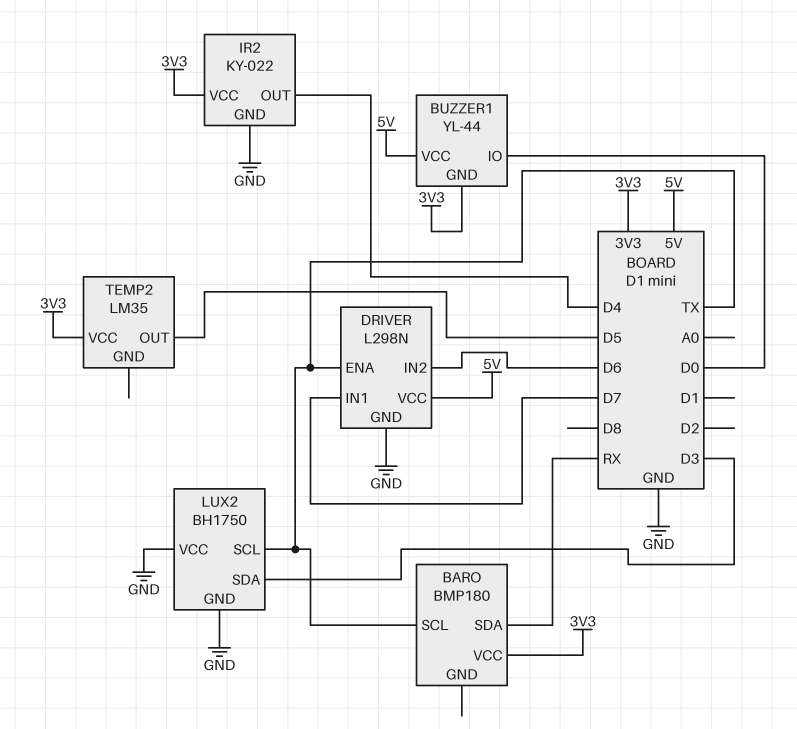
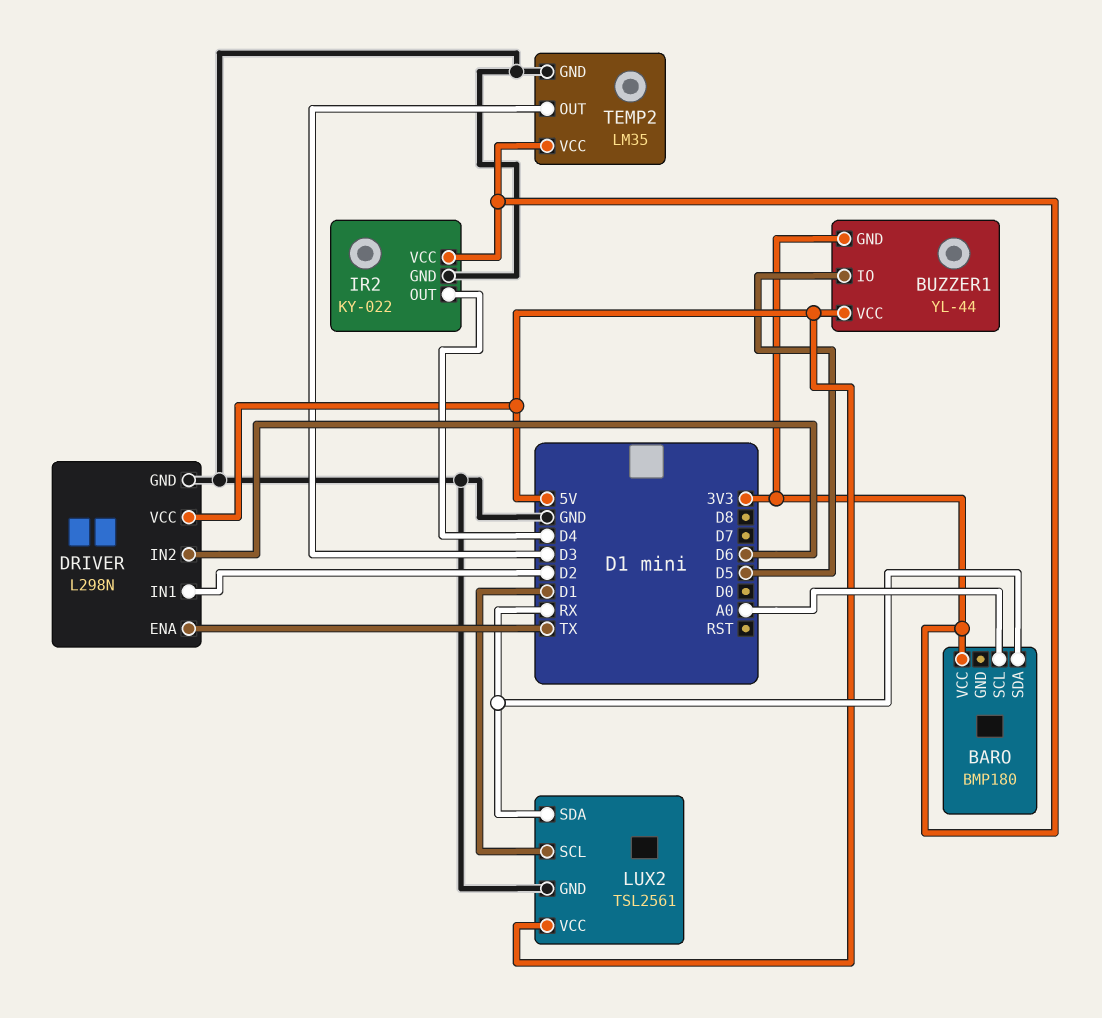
BARO pin SCL: TX -> A0
BUZZER1 pin IO: D0 -> D5
DRIVER pin IN1: D7 -> D2
LUX2: BH1750 -> TSL2561
LUX2 pin SCL: TX -> D1
LUX2 pin SDA: D3 -> RX
LUX2 pin VCC: GND -> 5V
TEMP2 pin GND: none -> GND
TEMP2 pin OUT: D5 -> D3

